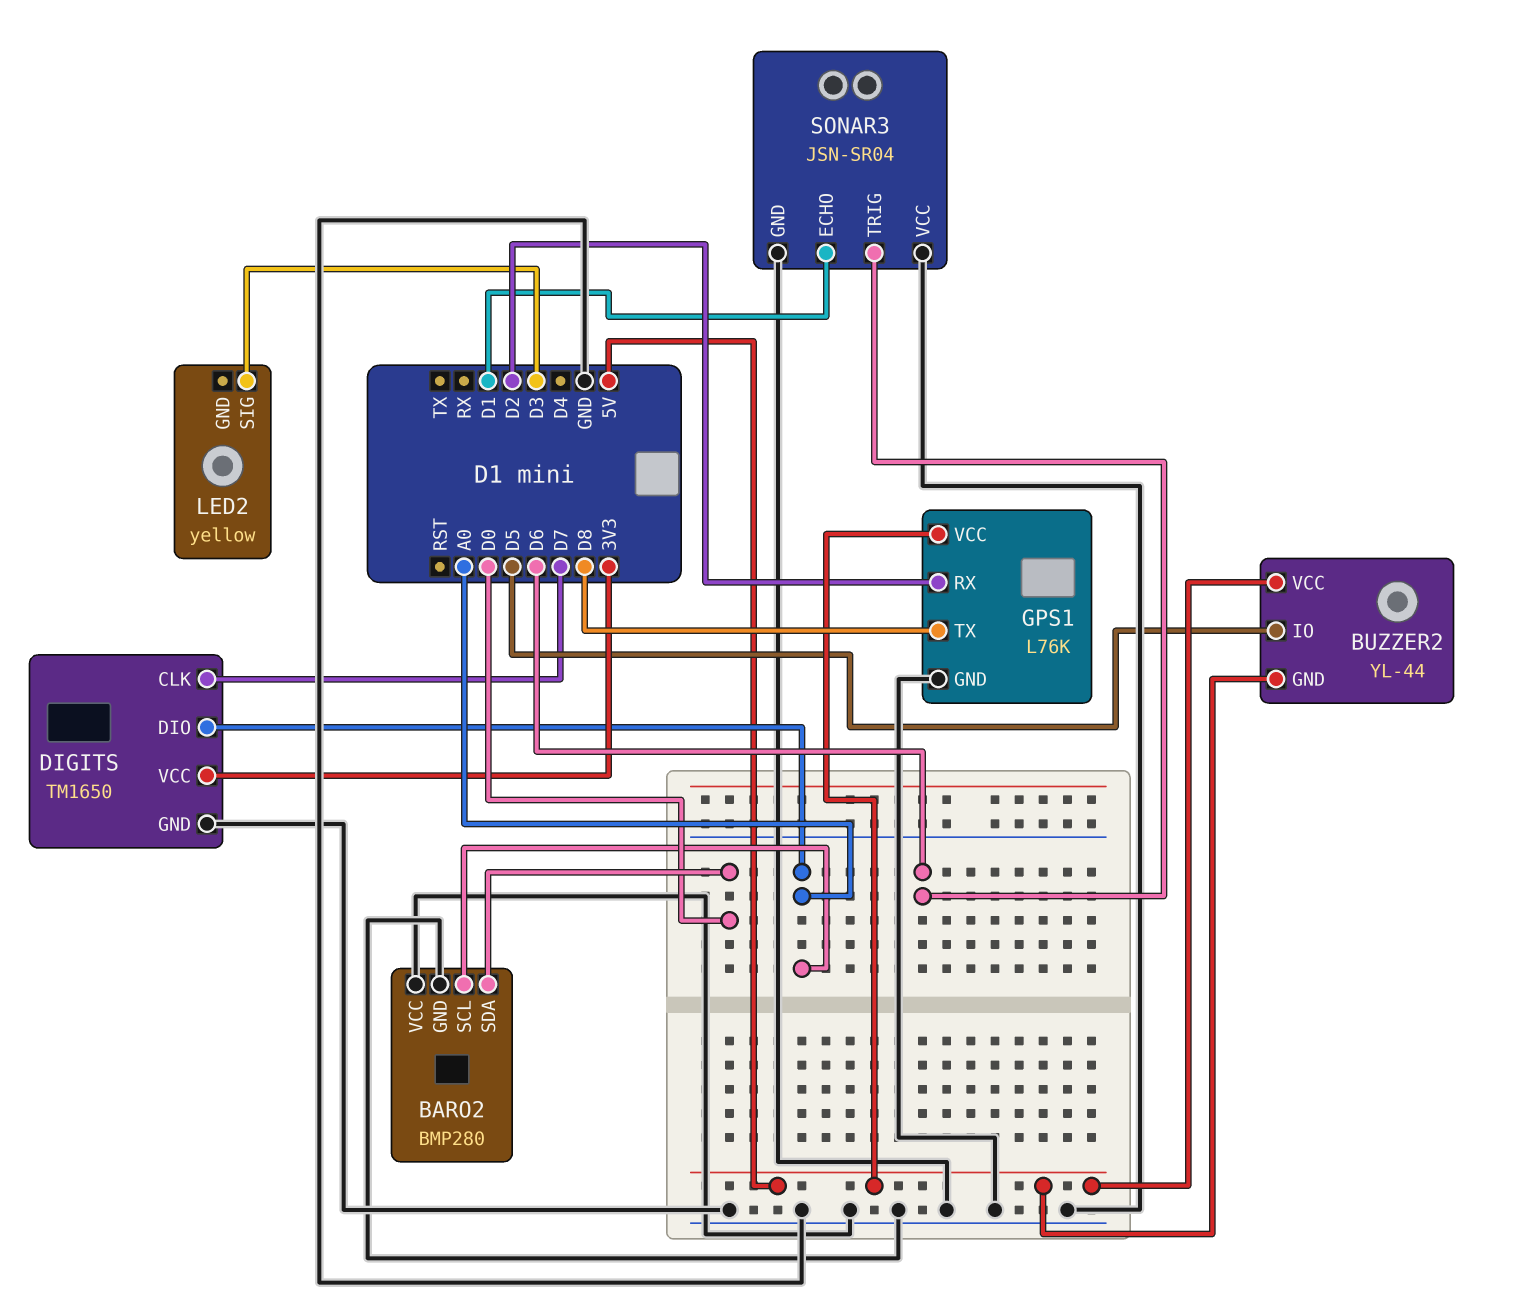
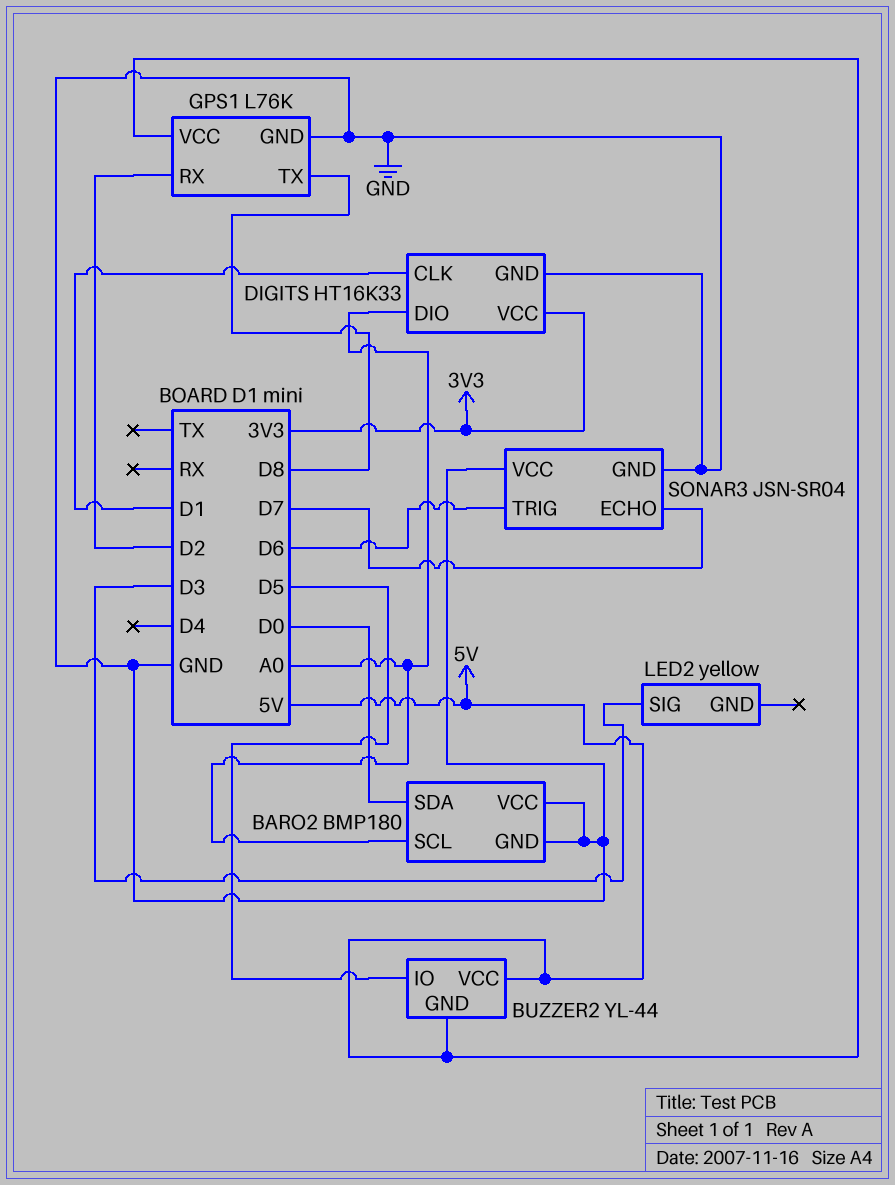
BARO2: BMP280 -> BMP180
DIGITS: TM1650 -> HT16K33
DIGITS pin CLK: D7 -> D1
SONAR3 pin ECHO: D1 -> D7

